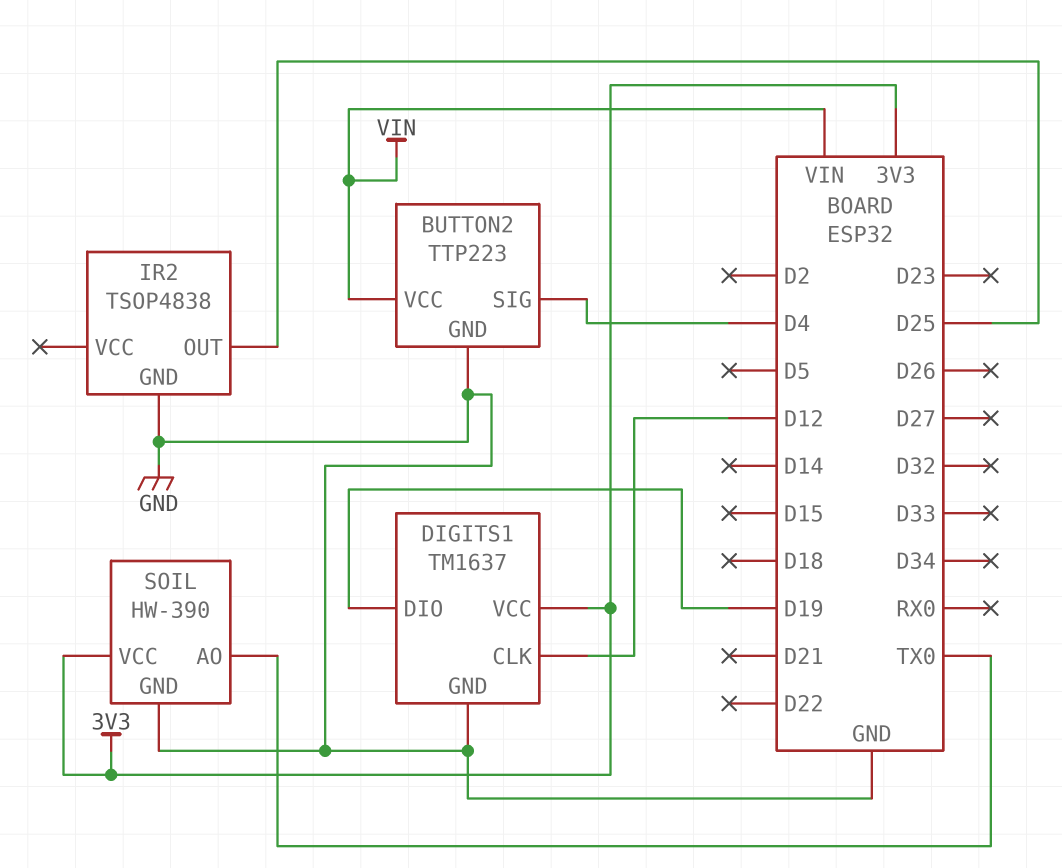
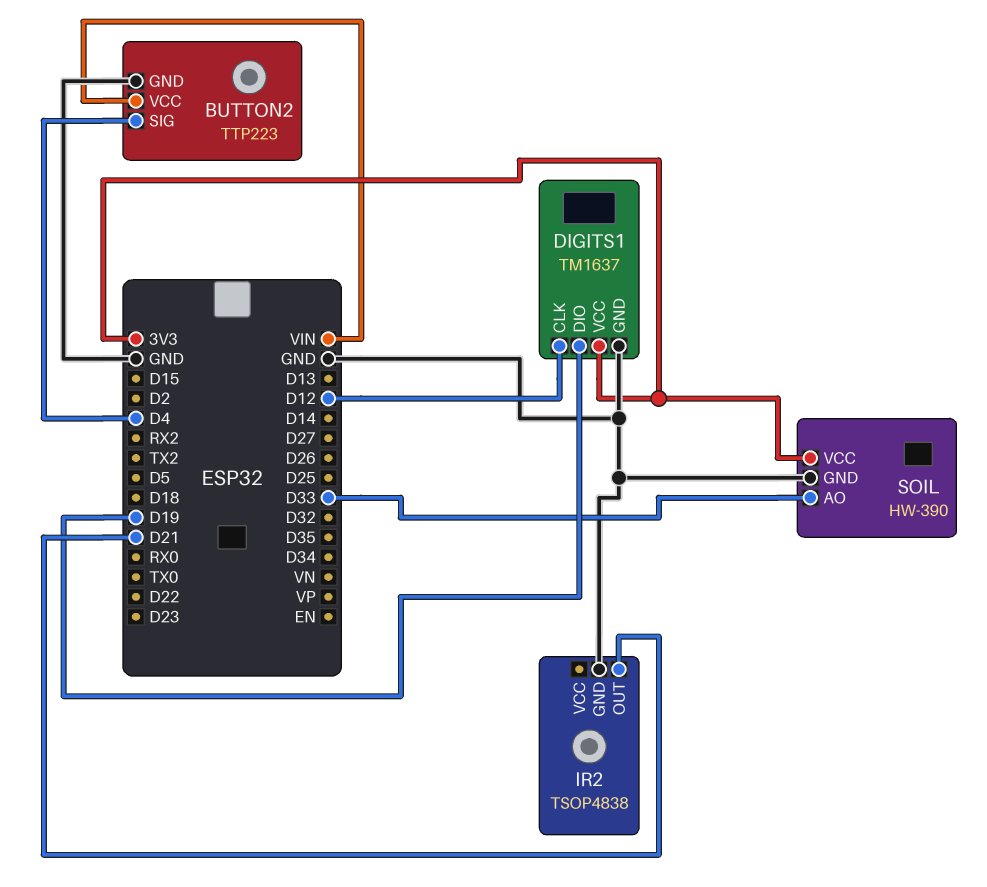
IR2 pin OUT: D25 -> D21
SOIL pin AO: TX0 -> D33

